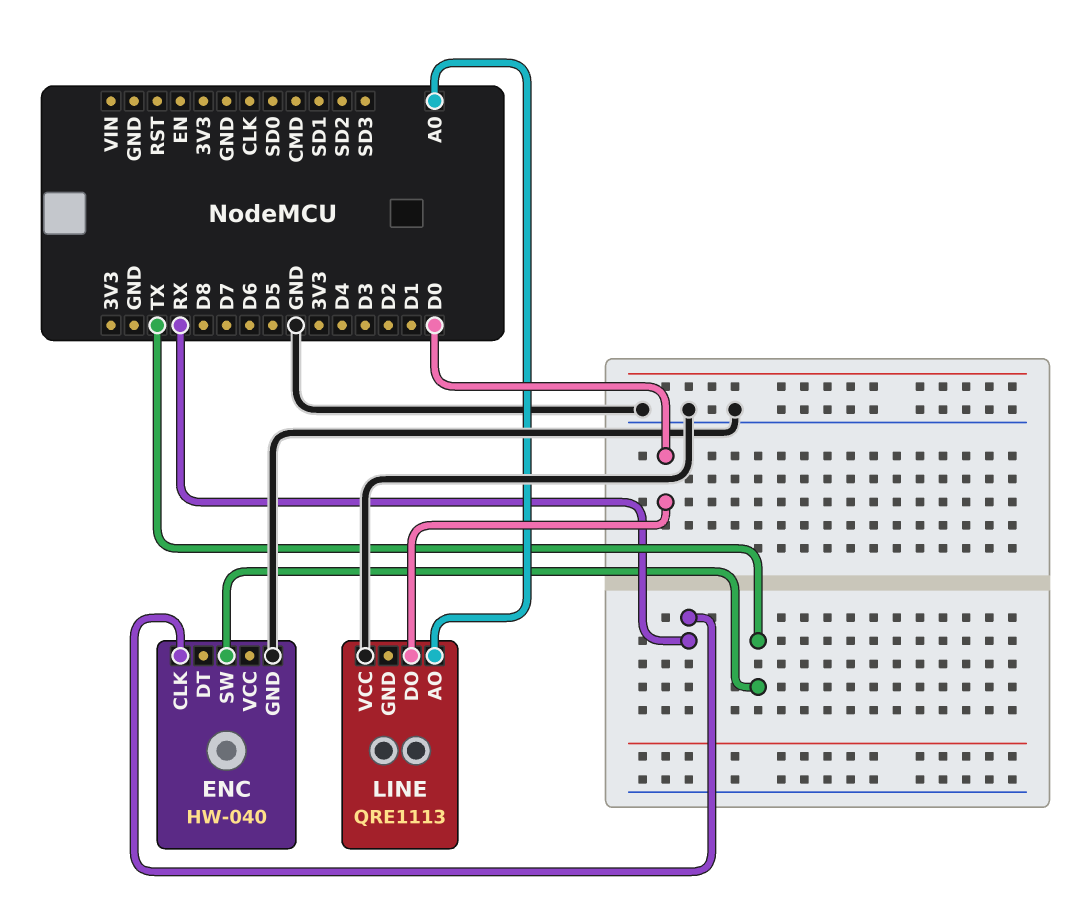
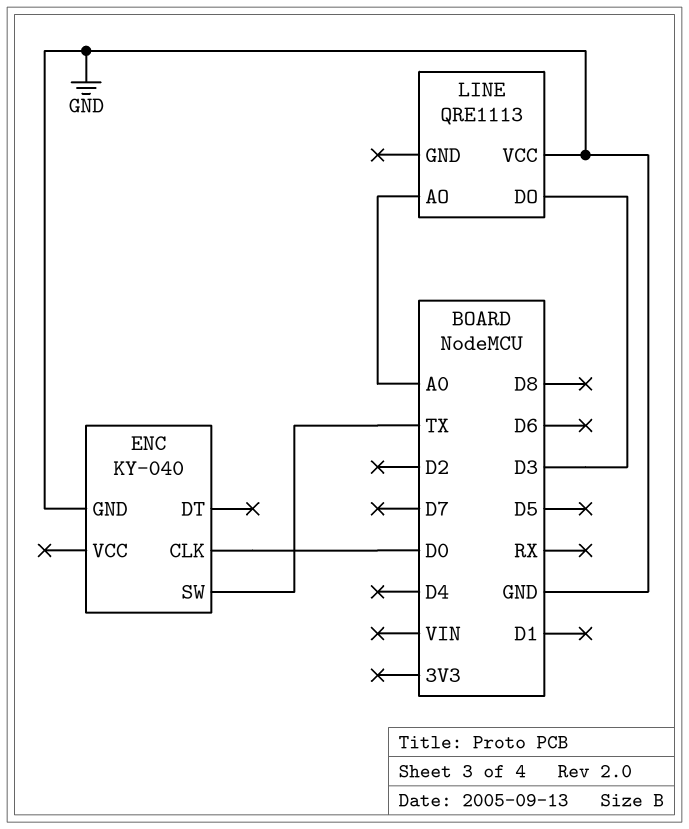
ENC: HW-040 -> KY-040
ENC pin CLK: RX -> D0
LINE pin DO: D0 -> D3

